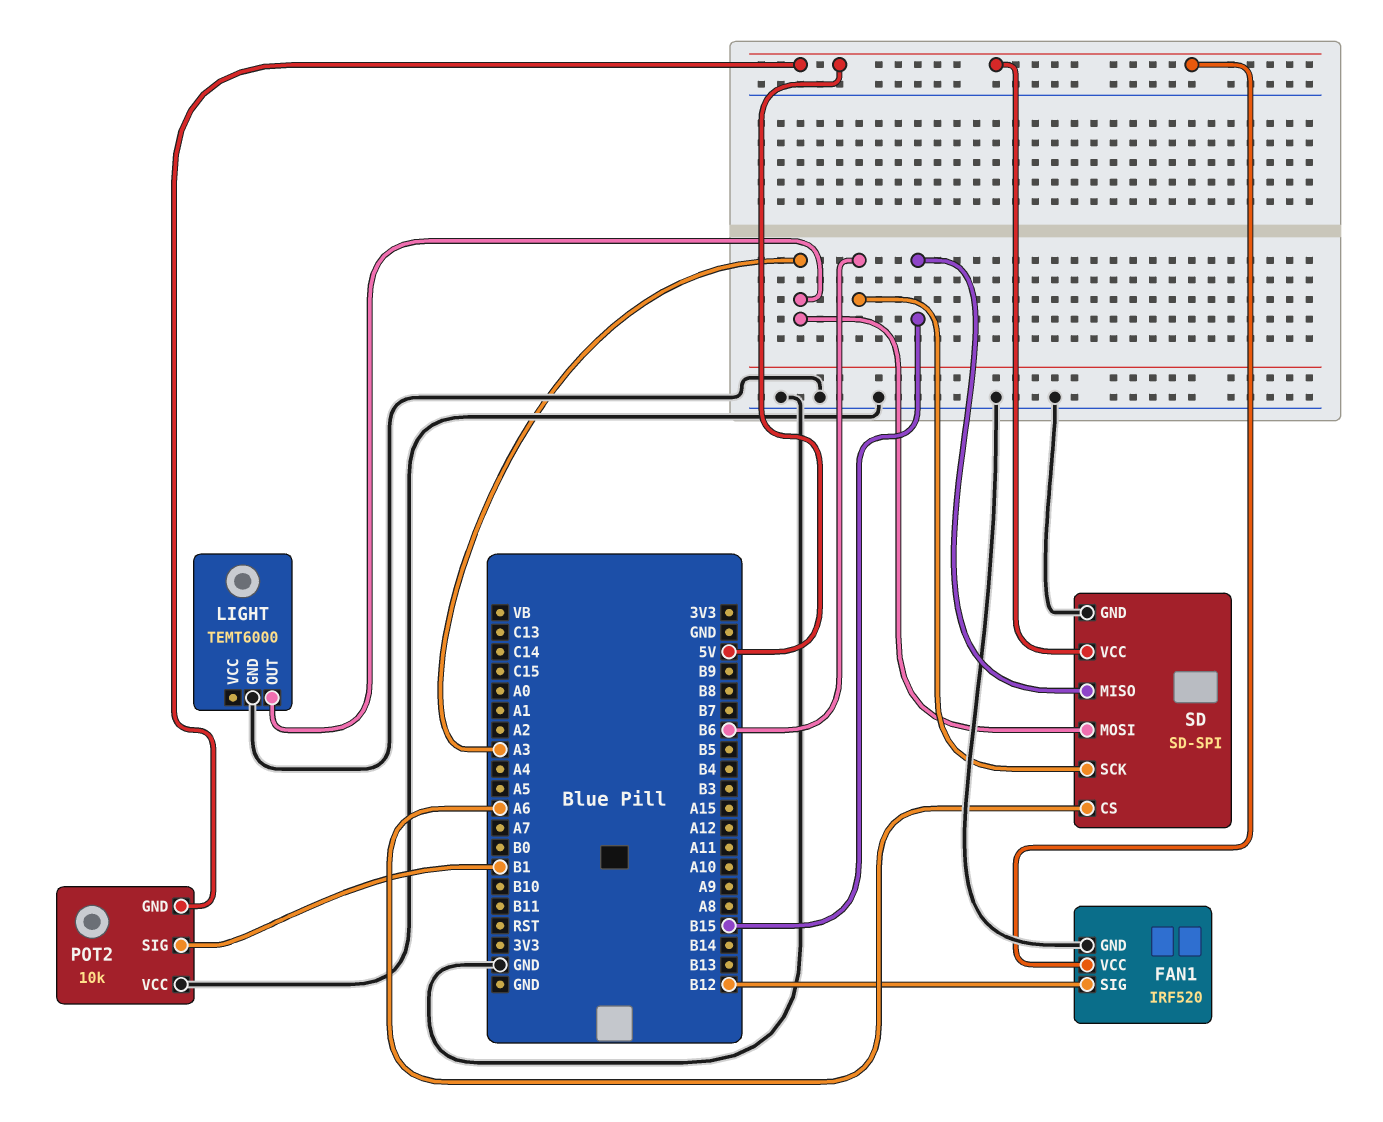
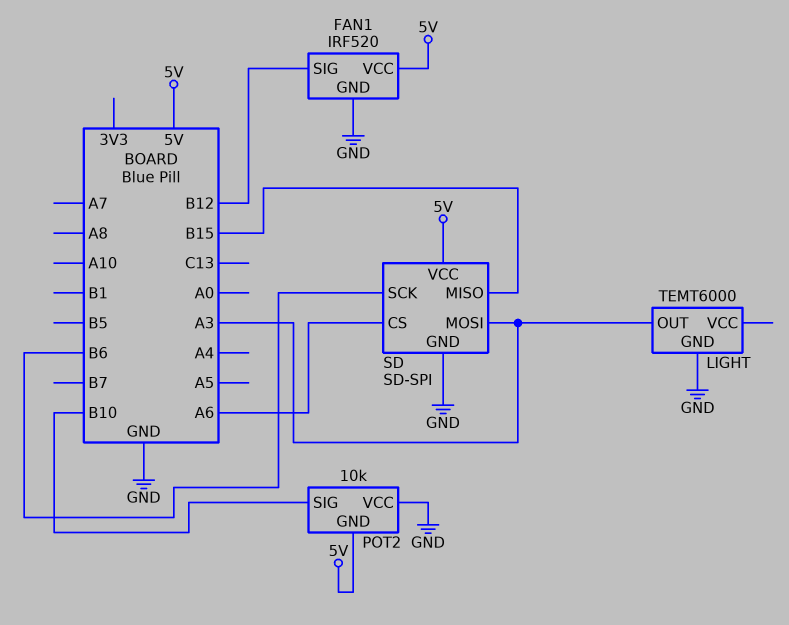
POT2 pin SIG: B1 -> B10

